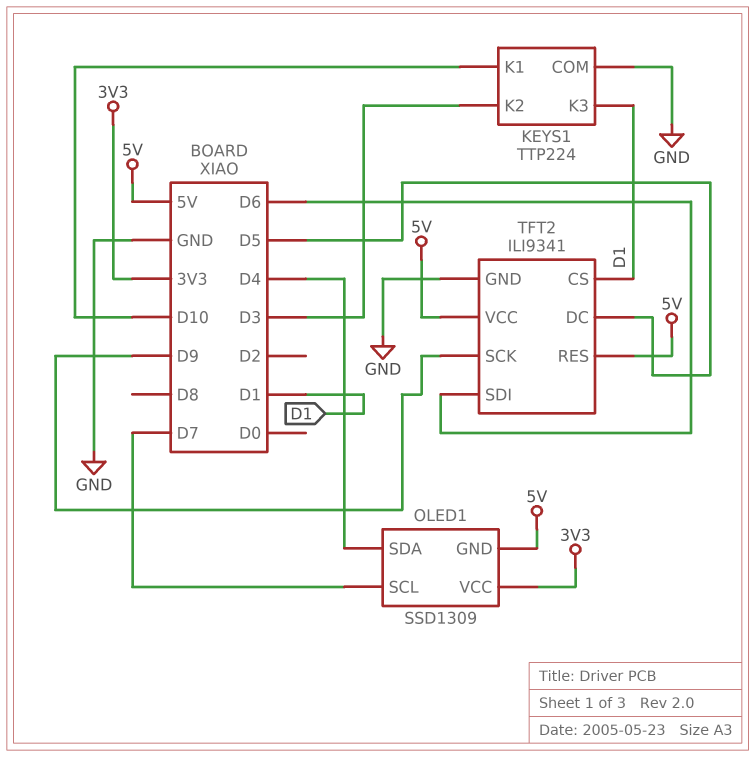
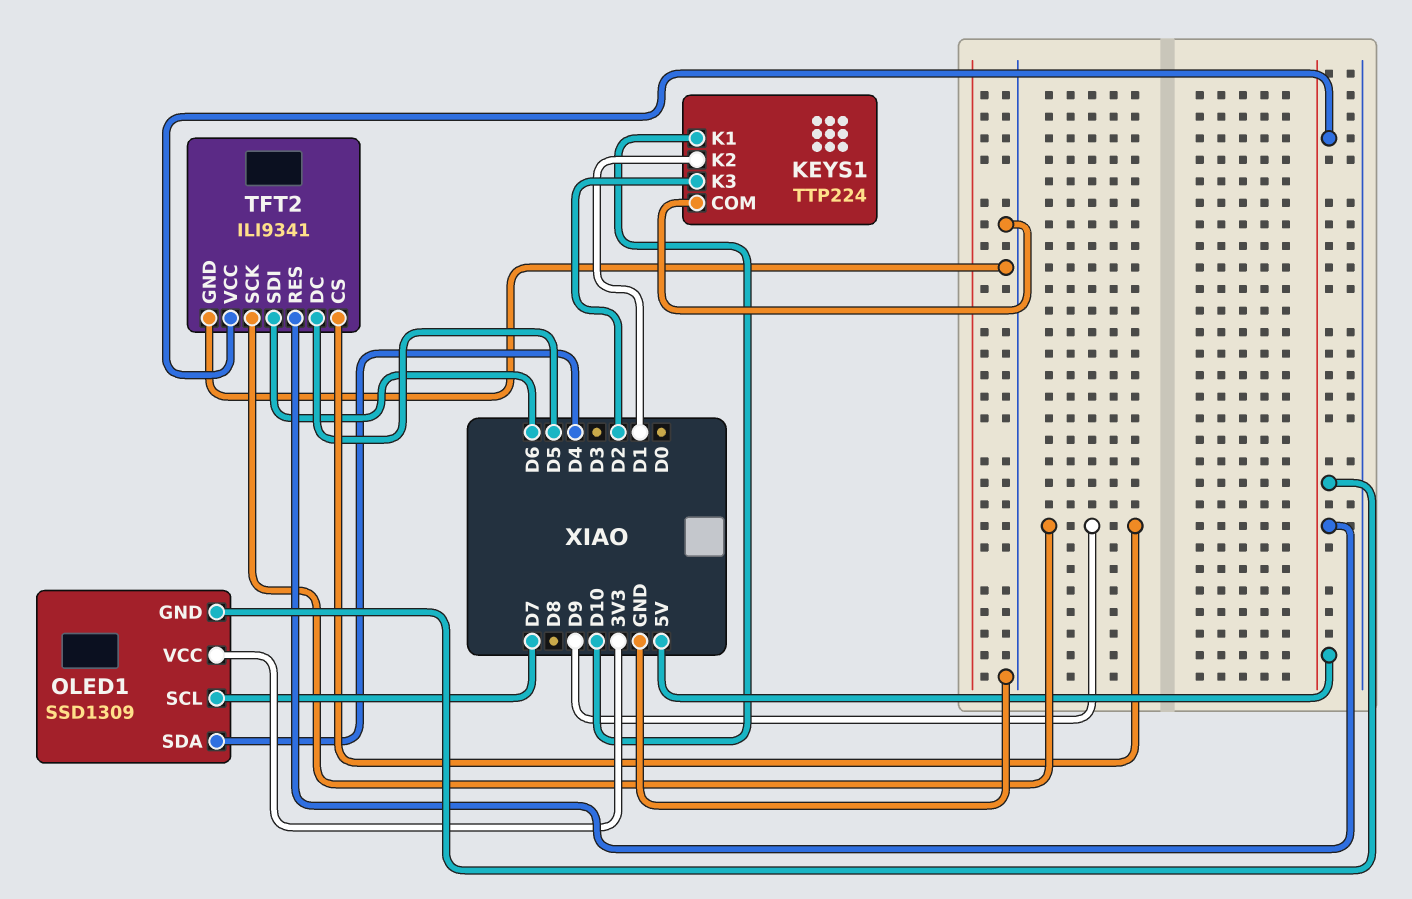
KEYS1 pin K2: D3 -> D1
KEYS1 pin K3: D1 -> D2
TFT2 pin CS: D1 -> D9

